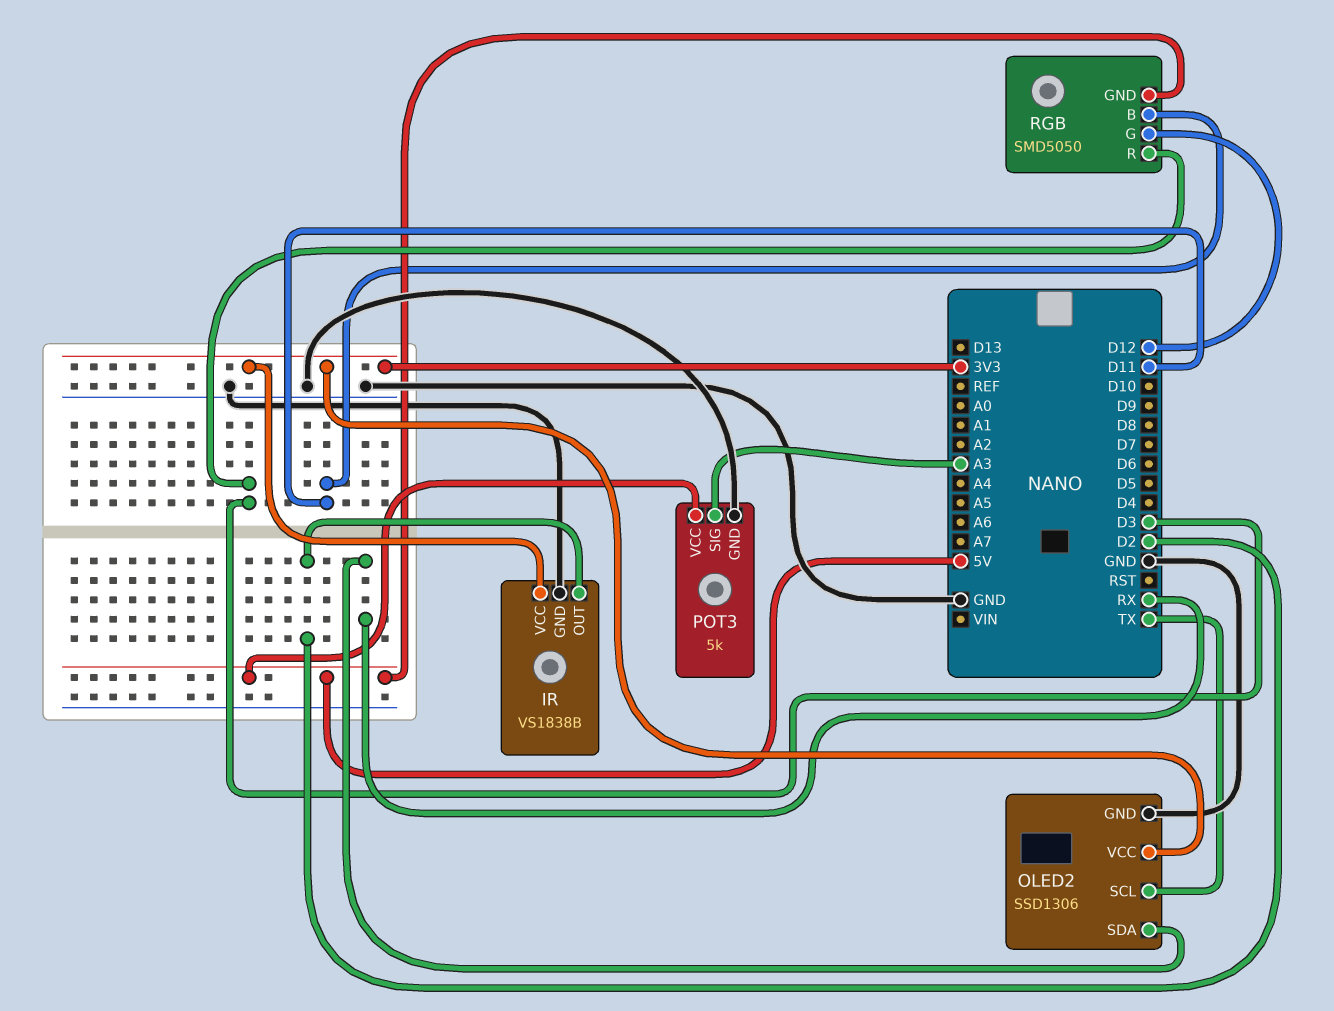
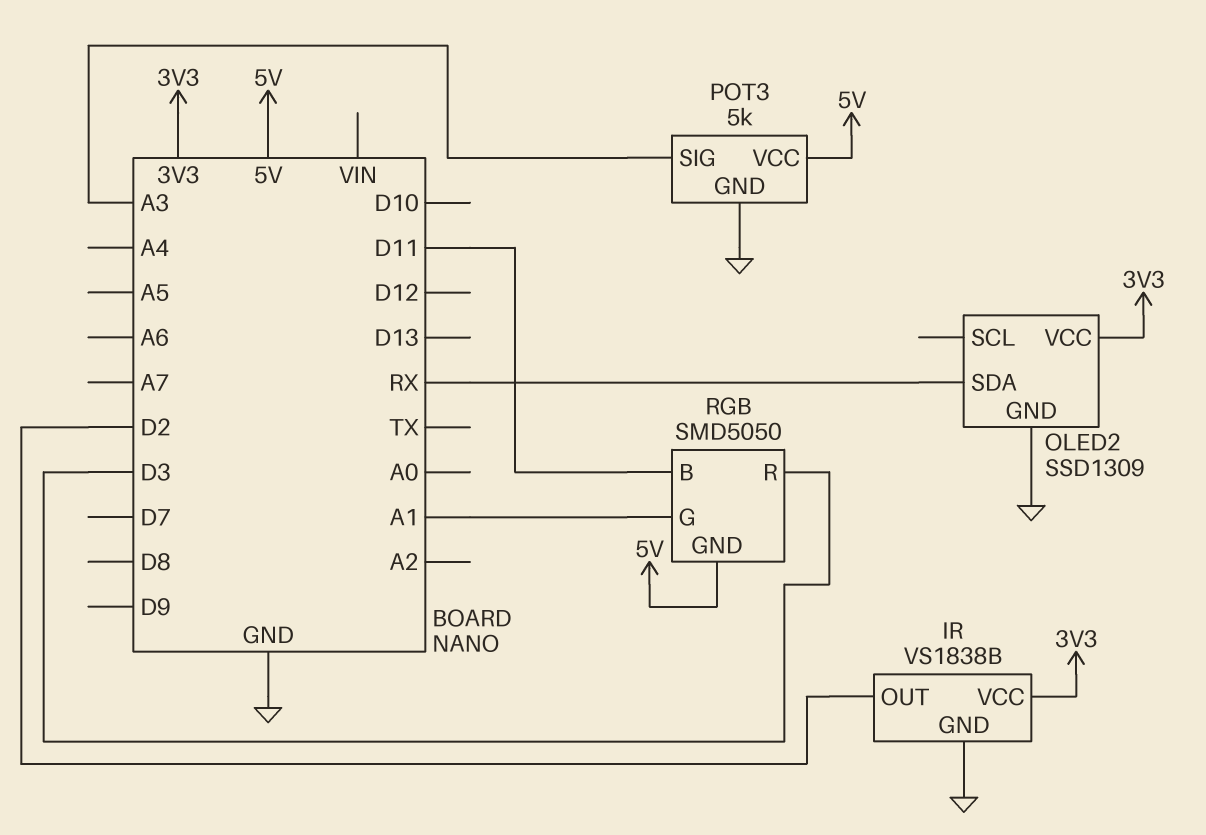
OLED2: SSD1306 -> SSD1309
OLED2 pin SCL: TX -> none
RGB pin G: D12 -> A1

